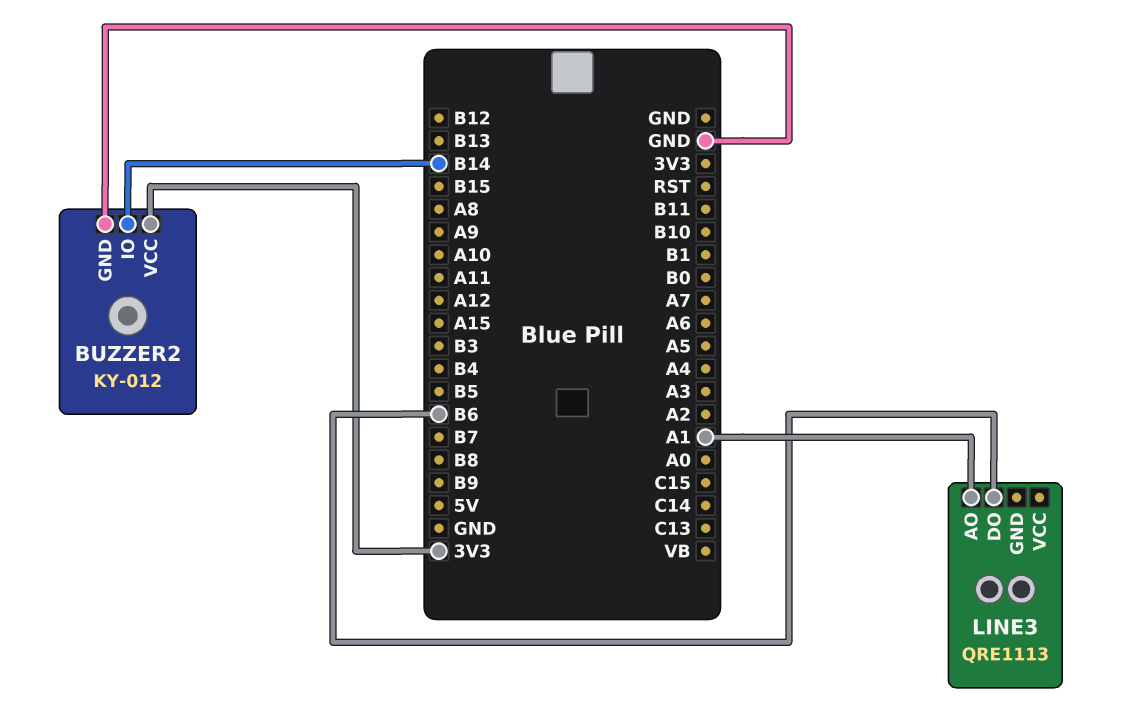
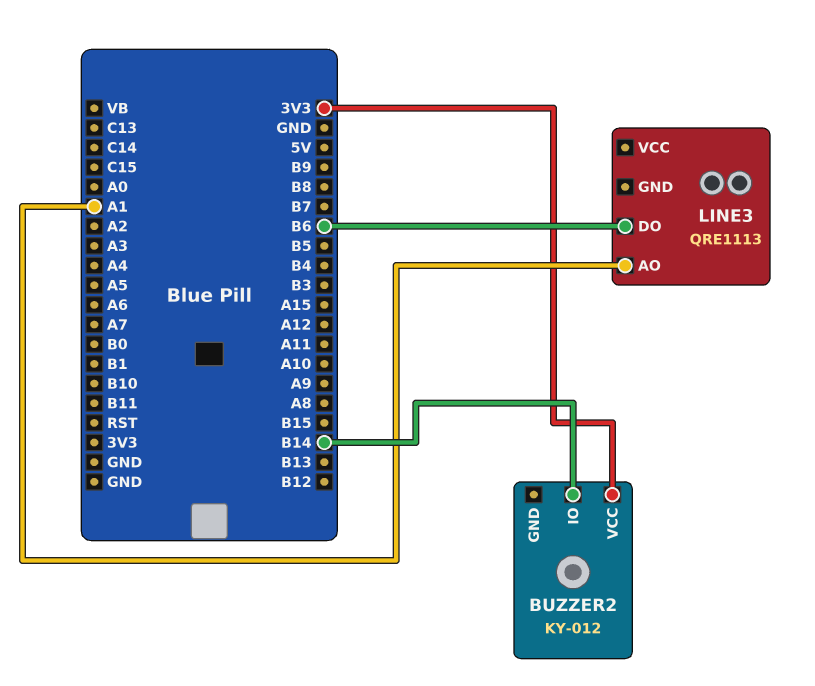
BUZZER2 pin GND: GND -> none

